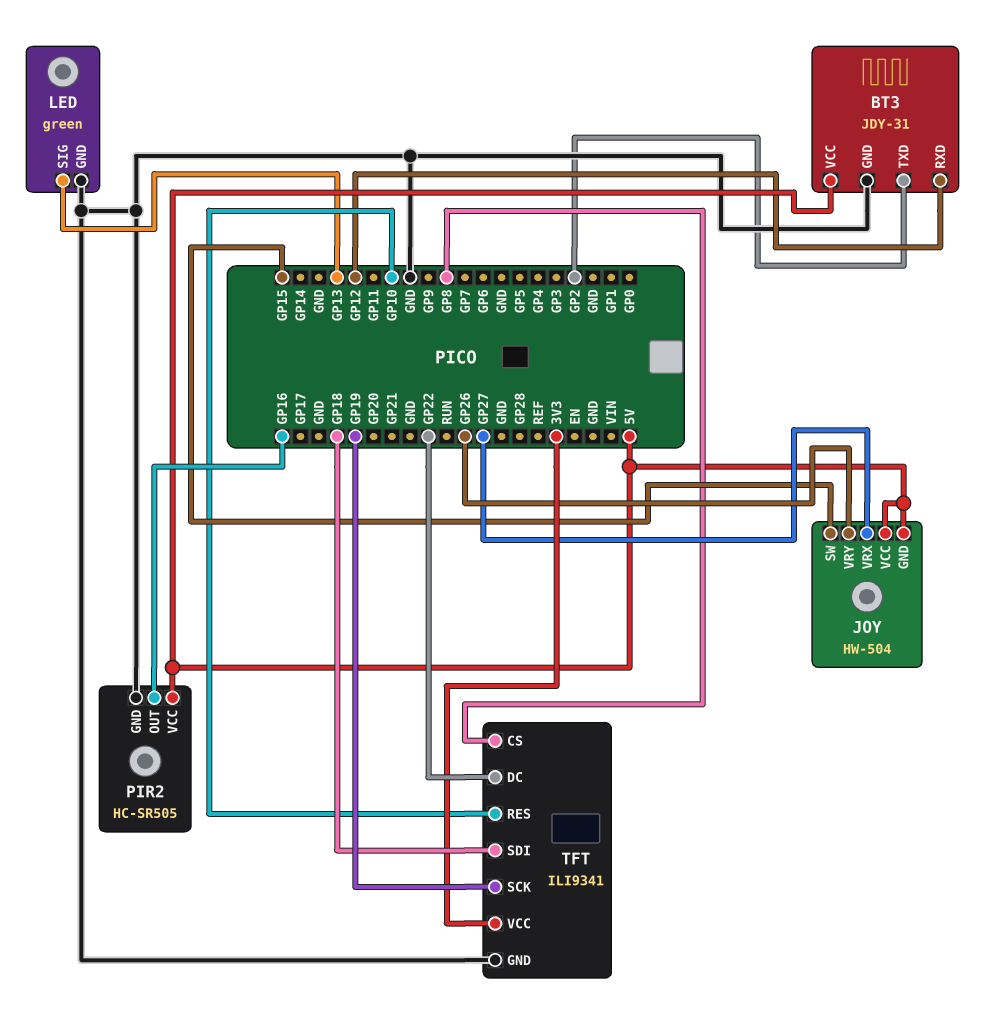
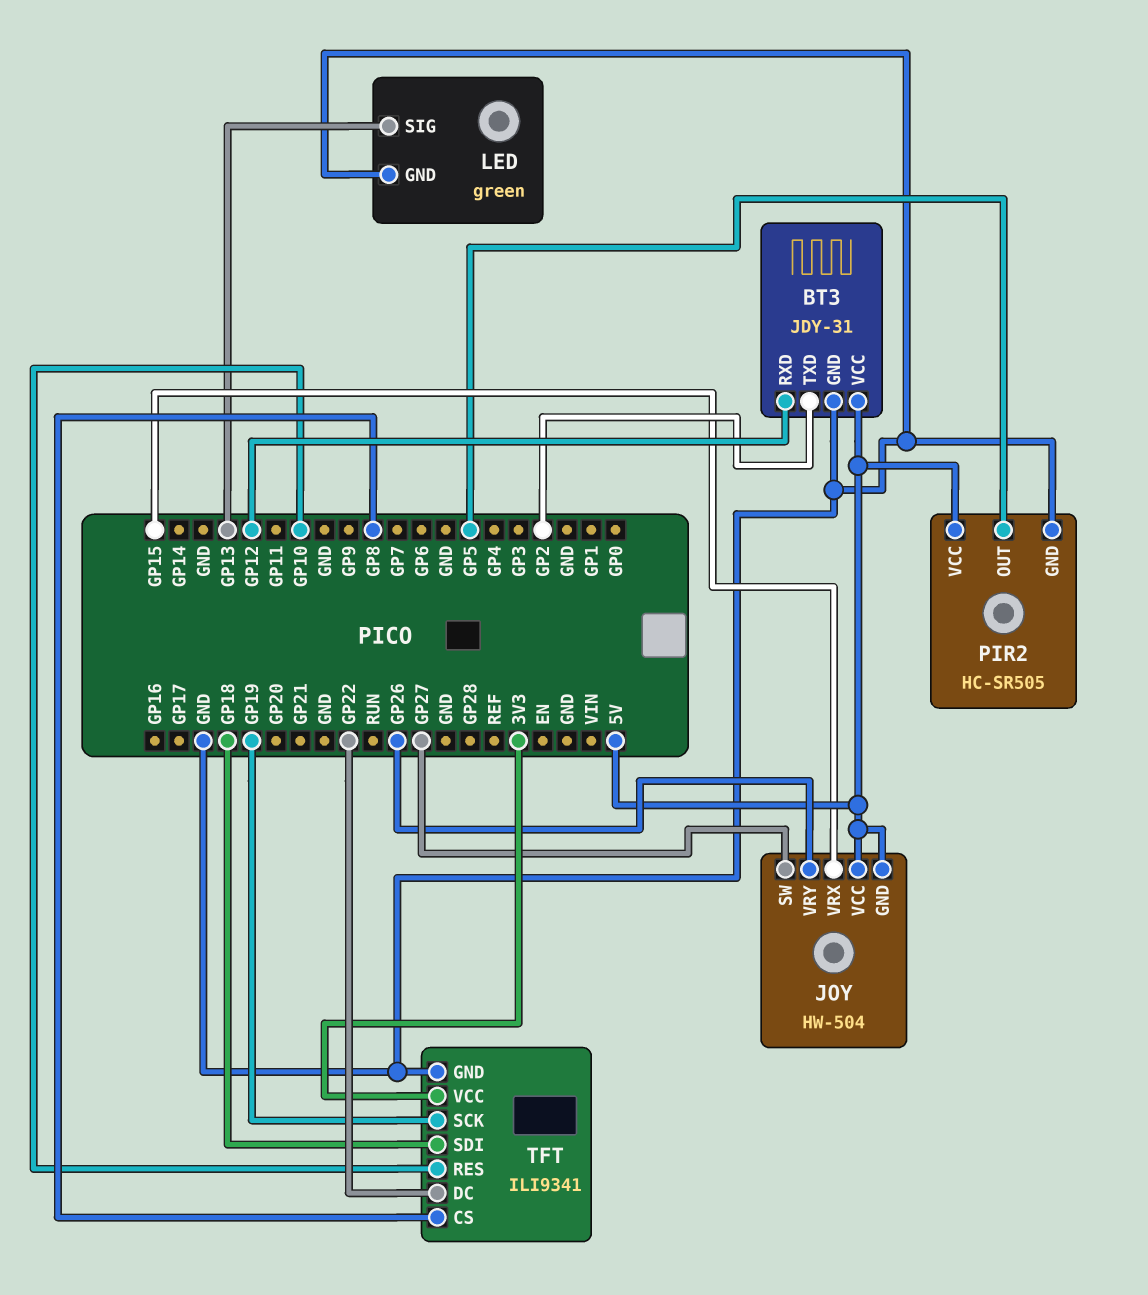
JOY pin SW: GP15 -> GP27
JOY pin VRX: GP27 -> GP15
PIR2 pin OUT: GP16 -> GP5

